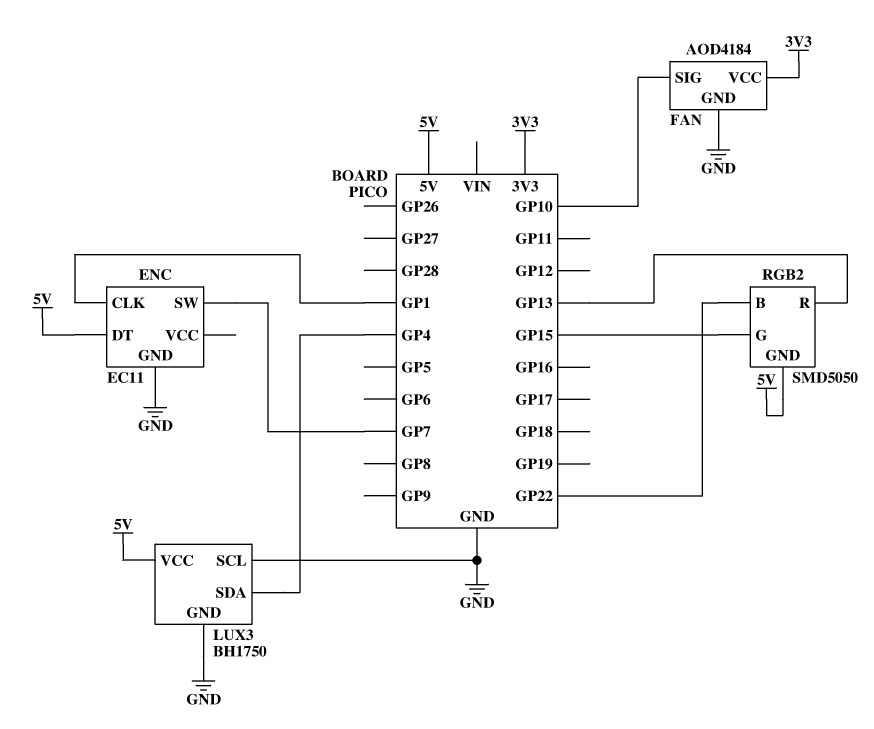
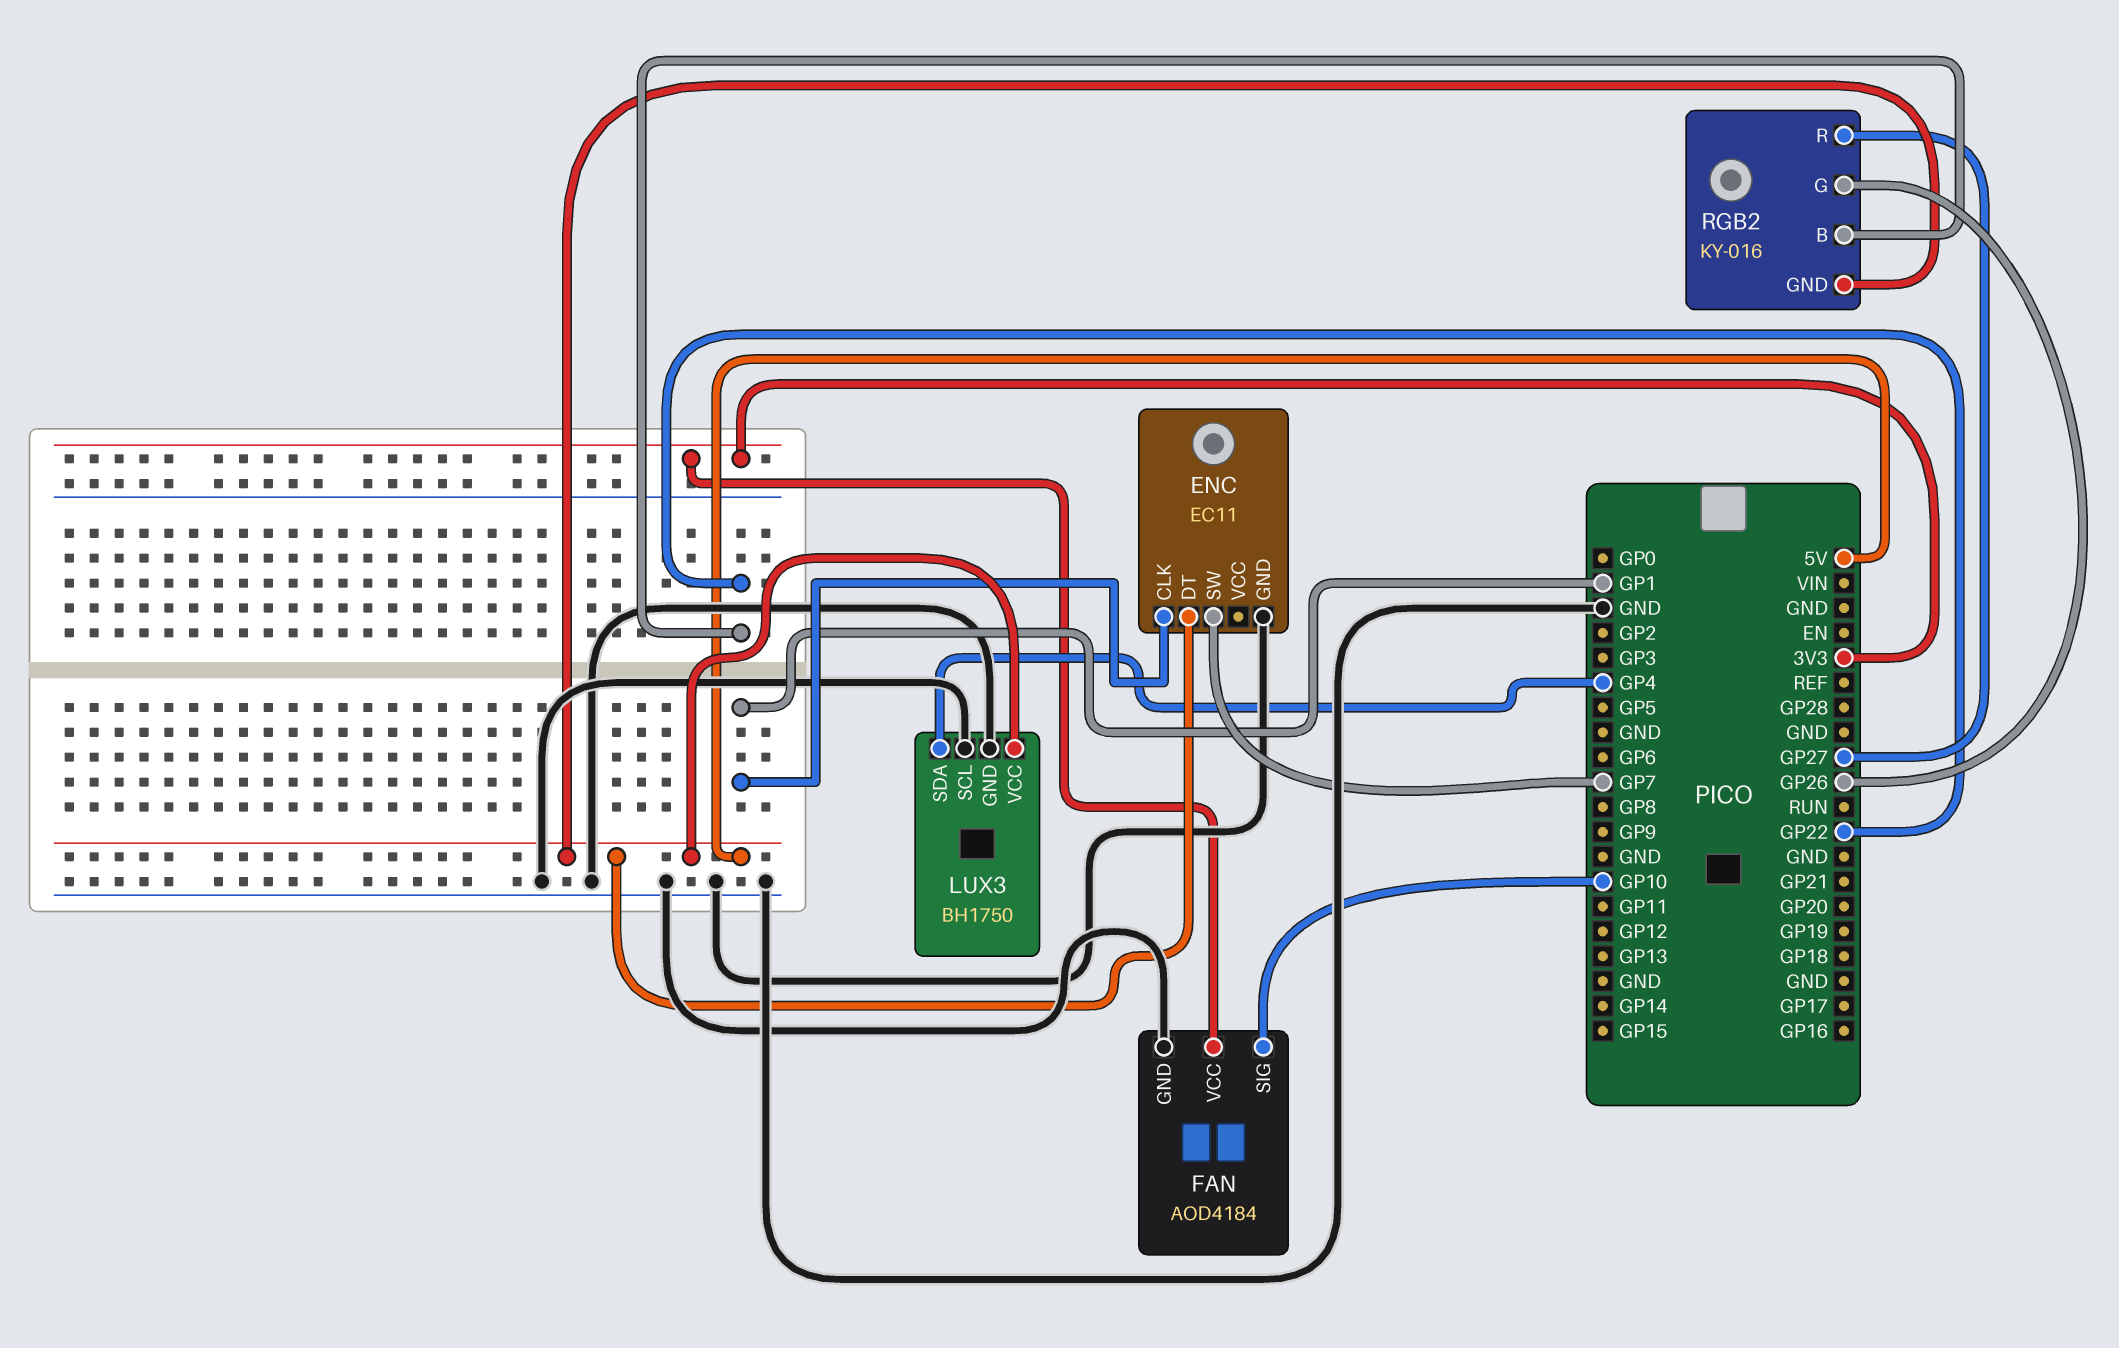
RGB2: SMD5050 -> KY-016
RGB2 pin G: GP15 -> GP26
RGB2 pin R: GP13 -> GP27

